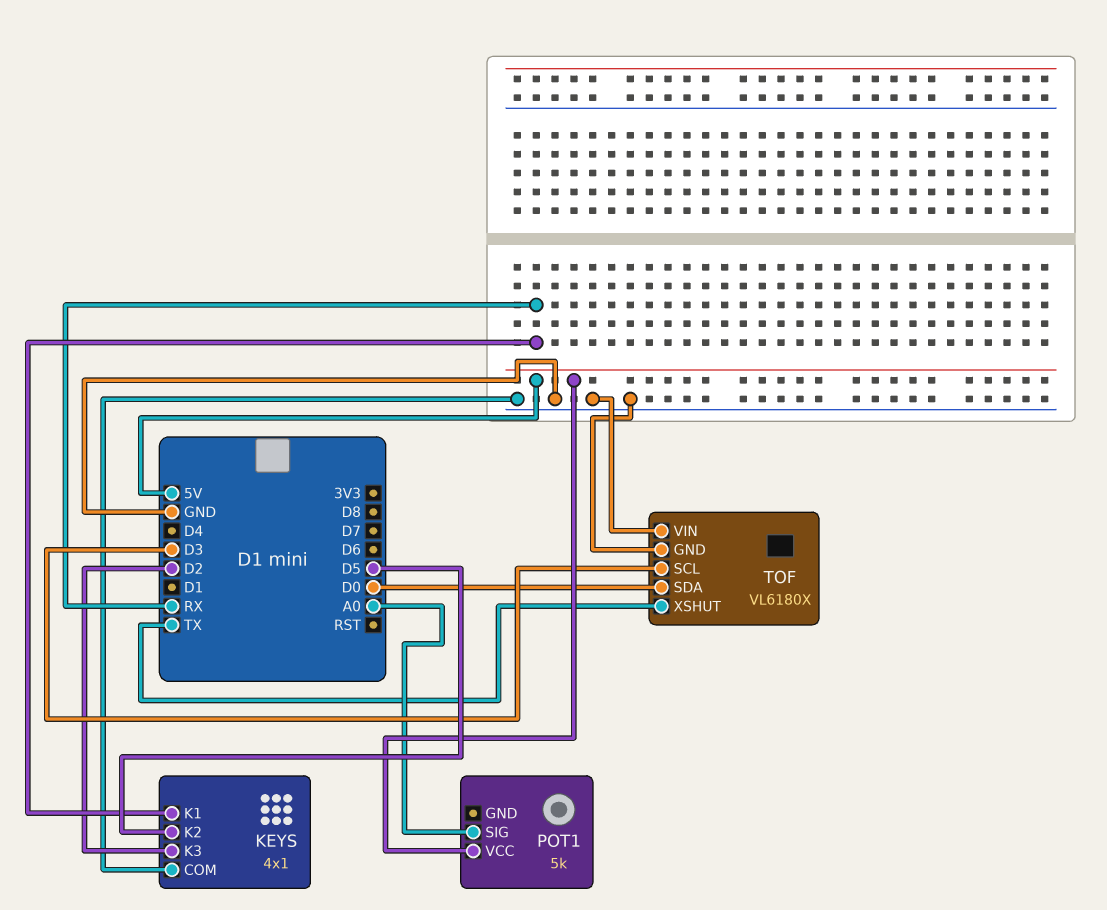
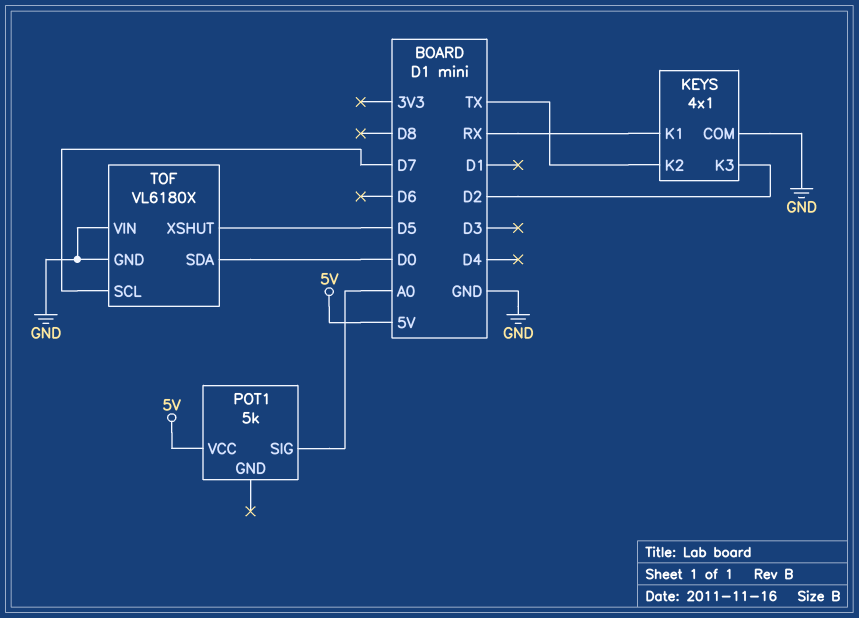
KEYS pin K2: D5 -> TX
TOF pin SCL: D3 -> D7
TOF pin XSHUT: TX -> D5

